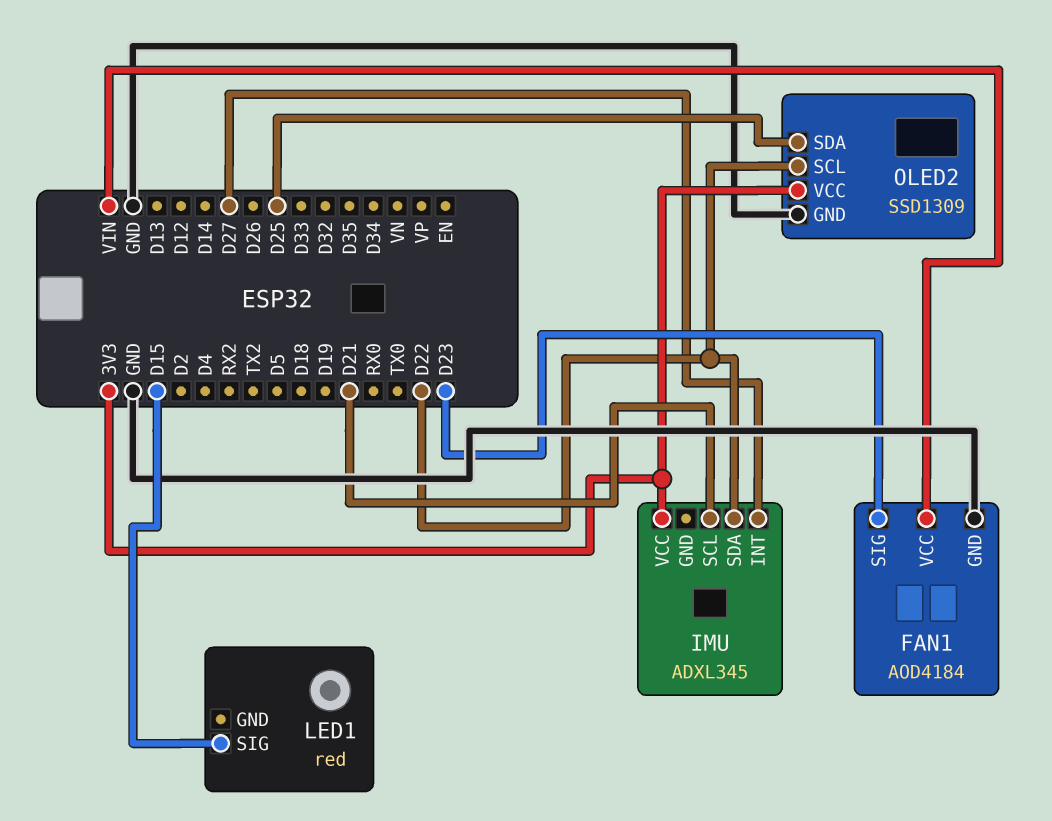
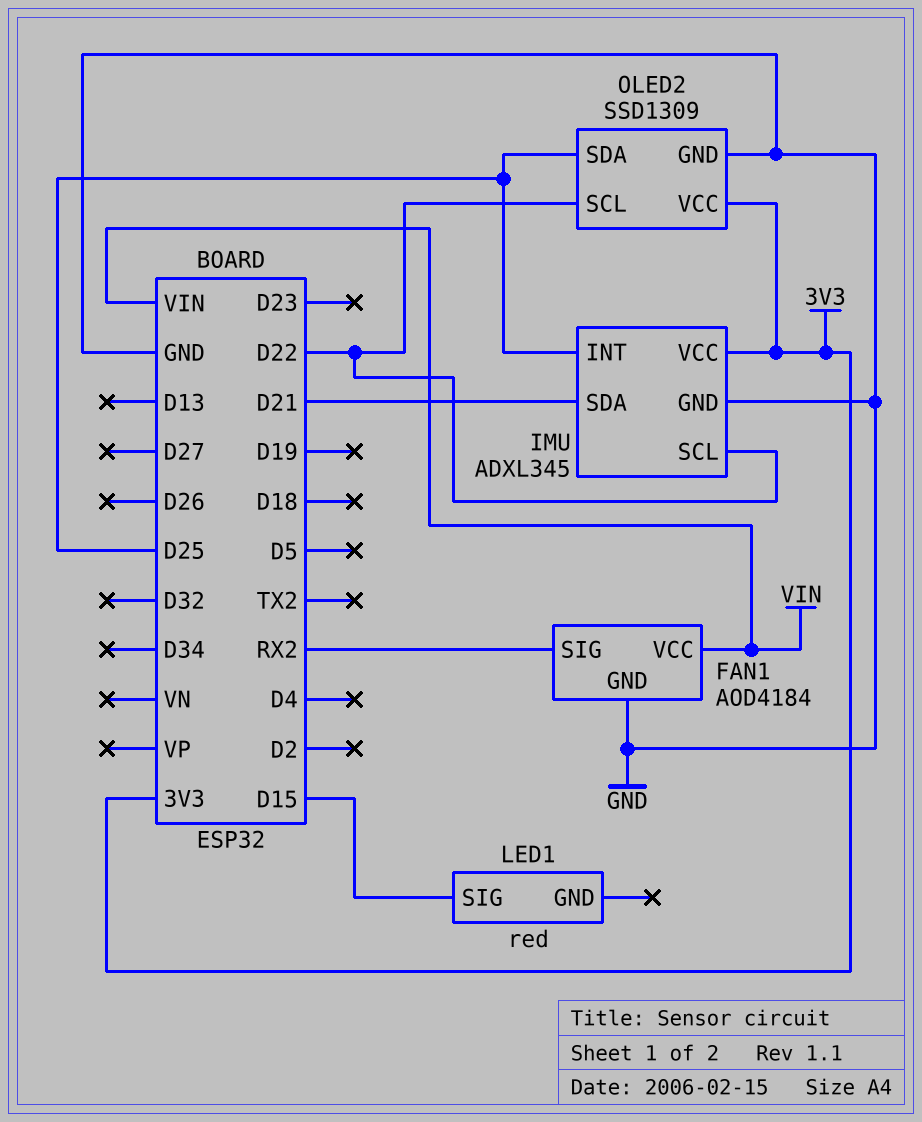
FAN1 pin SIG: D23 -> RX2
IMU pin GND: none -> GND
IMU pin INT: D27 -> D25
IMU pin SCL: D21 -> D22
IMU pin SDA: D22 -> D21

